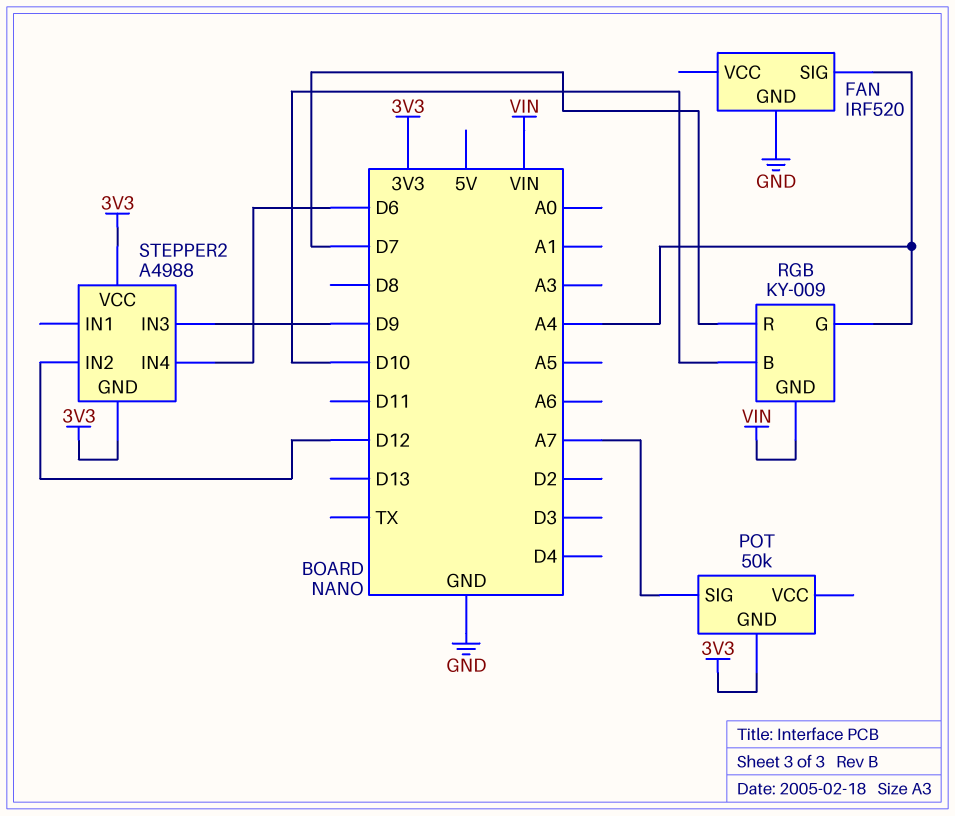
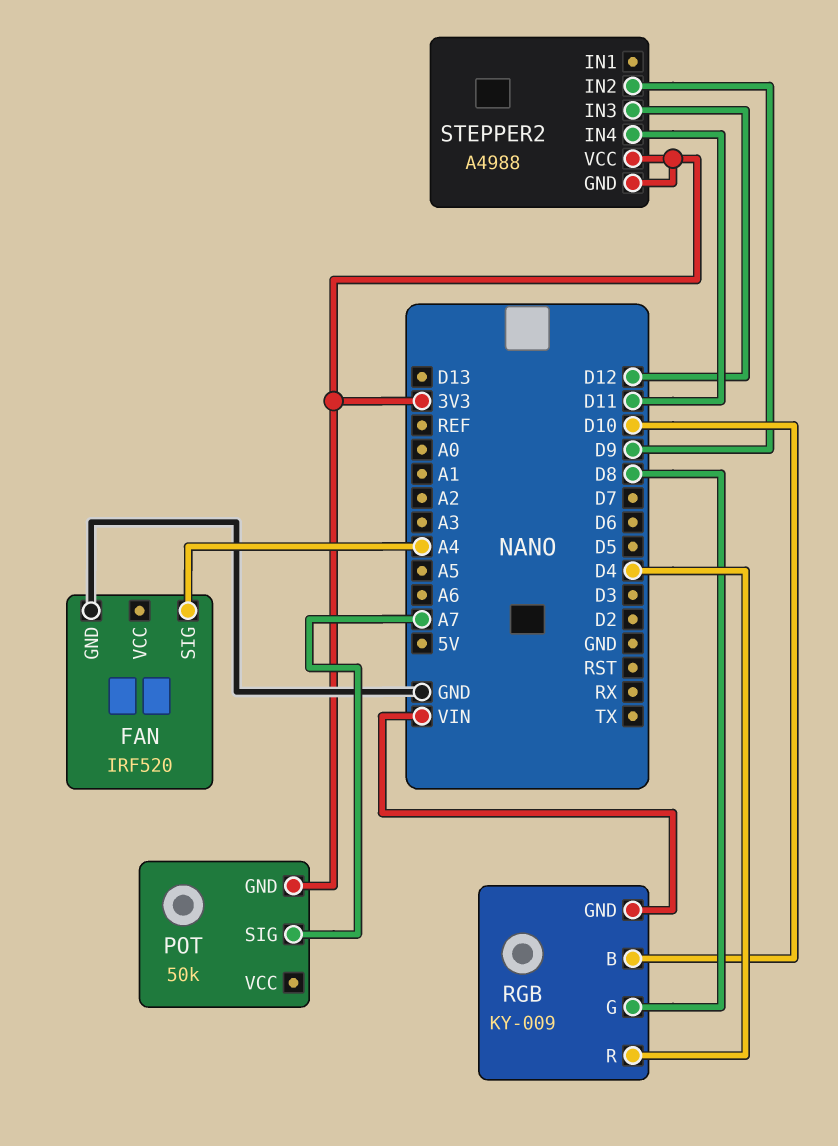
RGB pin G: A4 -> D8
RGB pin R: D7 -> D4
STEPPER2 pin IN2: D12 -> D9
STEPPER2 pin IN3: D9 -> D12
STEPPER2 pin IN4: D6 -> D11

